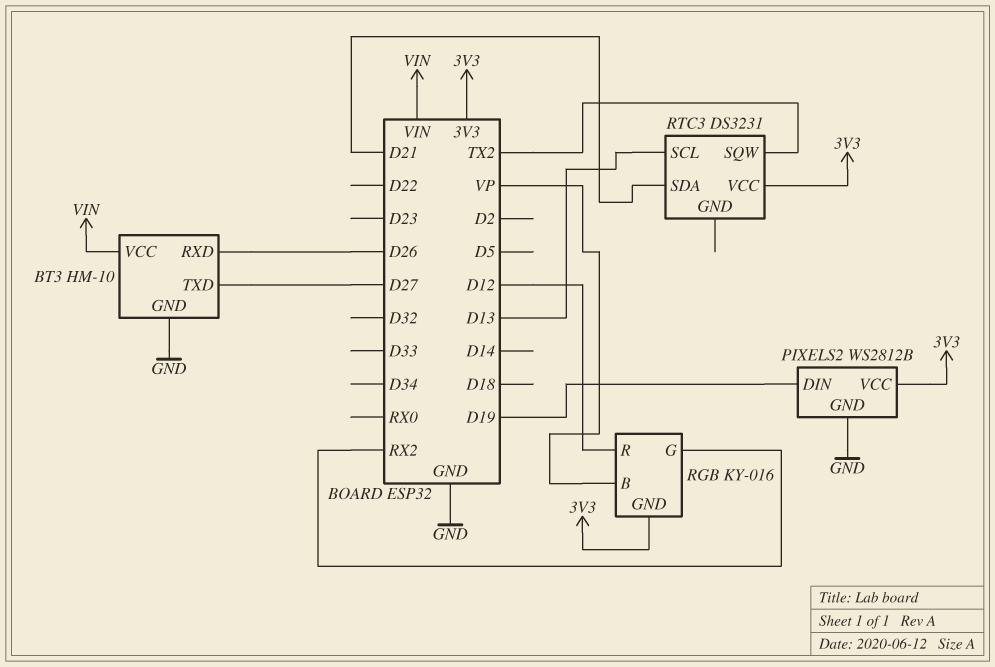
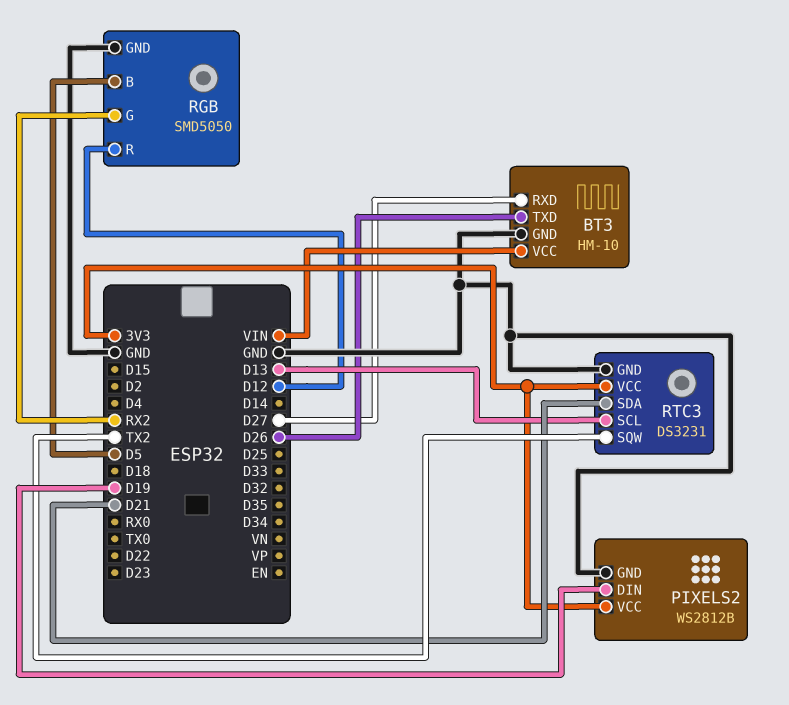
BT3 pin RXD: D26 -> D27
BT3 pin TXD: D27 -> D26
RGB: KY-016 -> SMD5050
RGB pin B: VP -> D5
RGB pin GND: 3V3 -> GND
RTC3 pin GND: none -> GND

